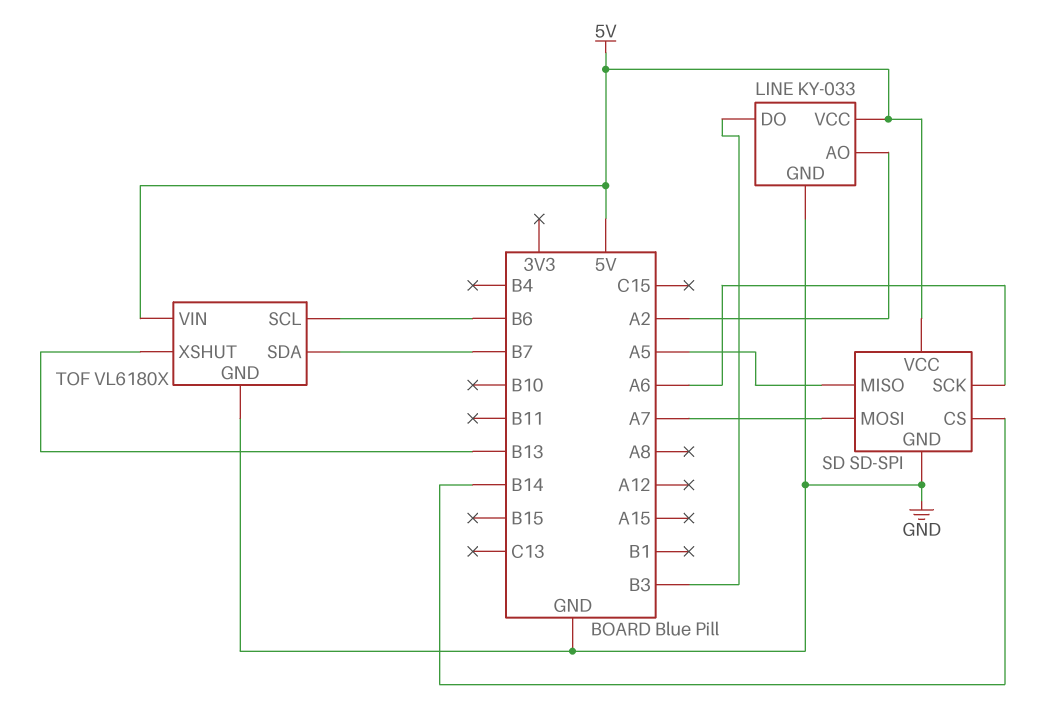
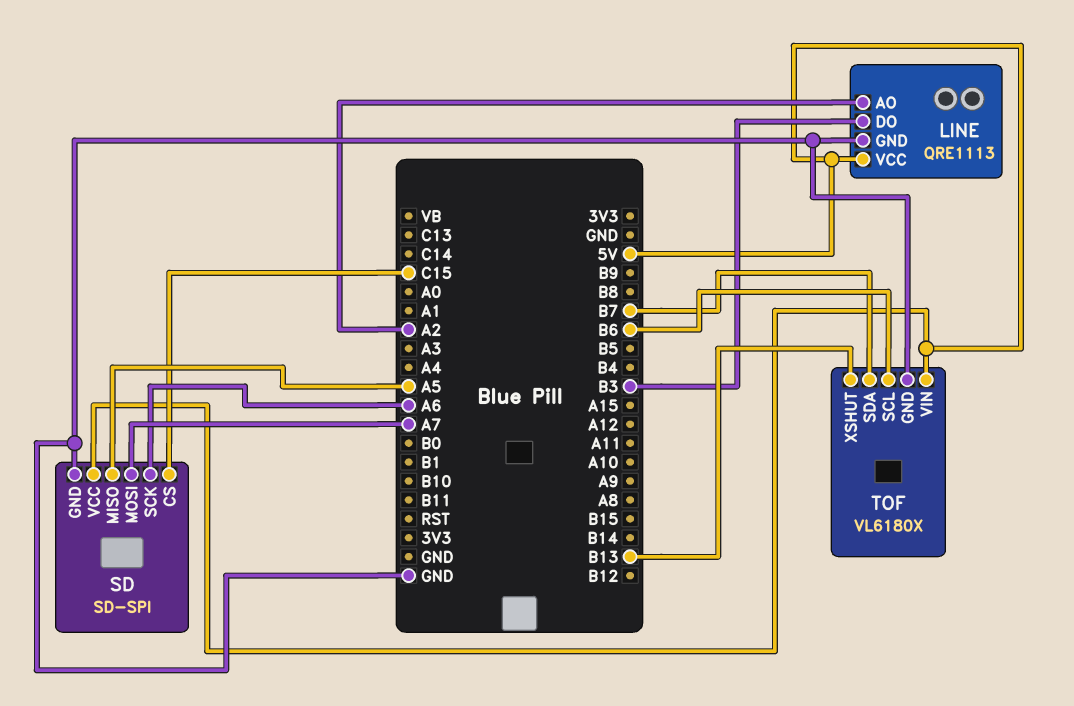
LINE: KY-033 -> QRE1113
SD pin CS: B14 -> C15

